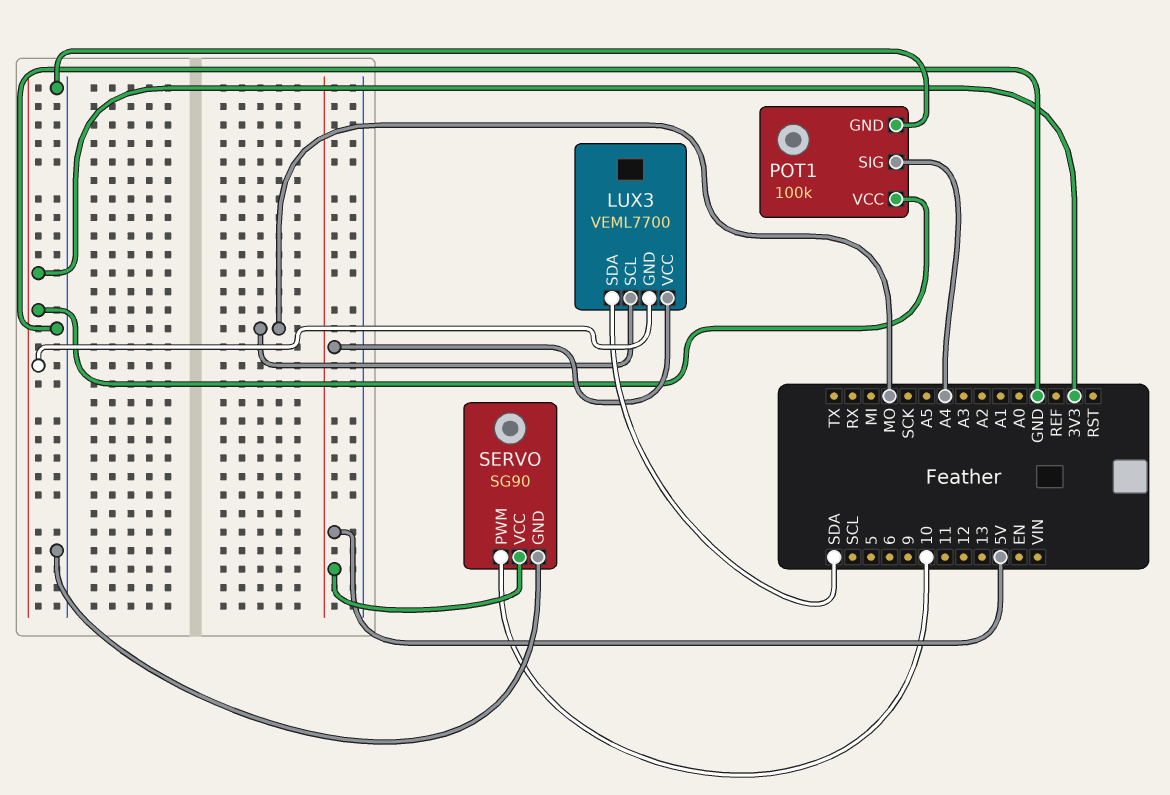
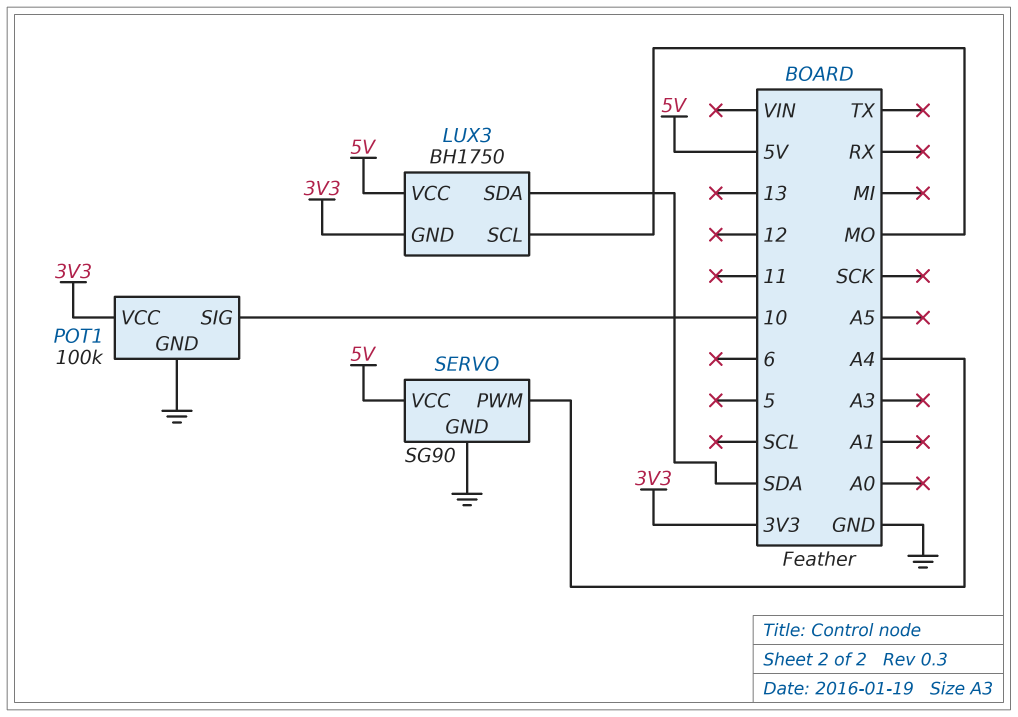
LUX3: VEML7700 -> BH1750
POT1 pin SIG: A4 -> 10
SERVO pin PWM: 10 -> A4

